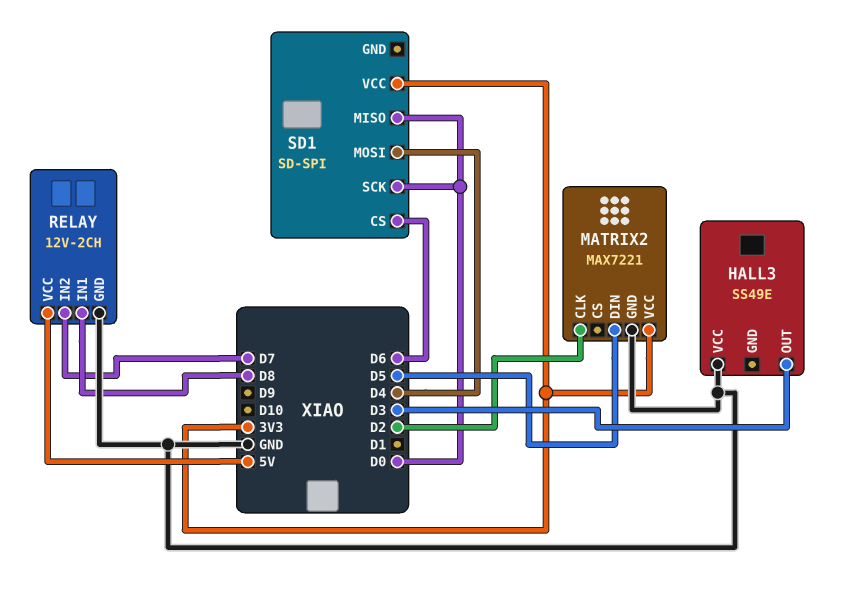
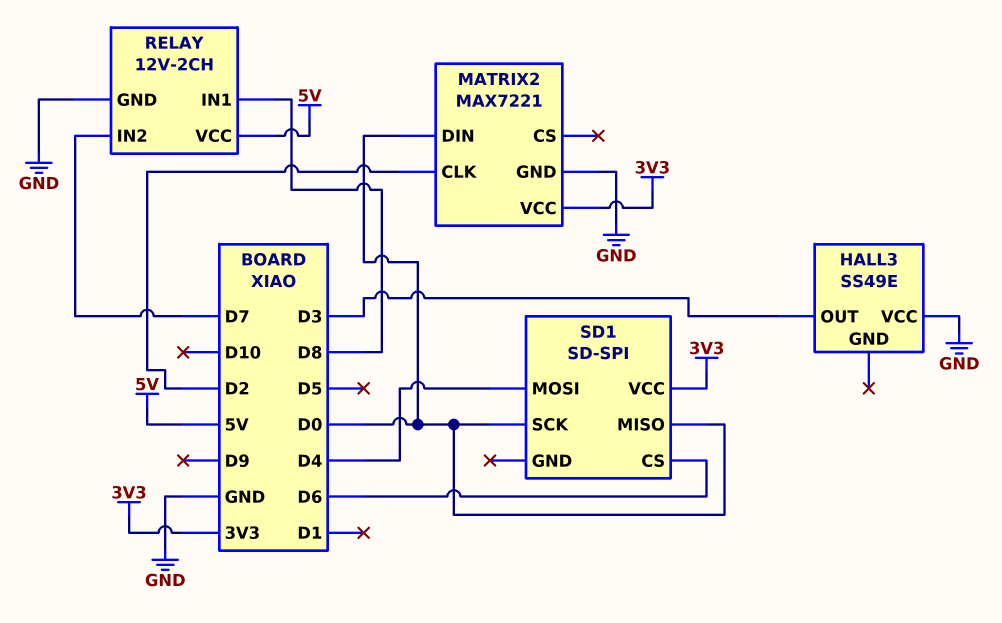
MATRIX2 pin DIN: D5 -> D0

